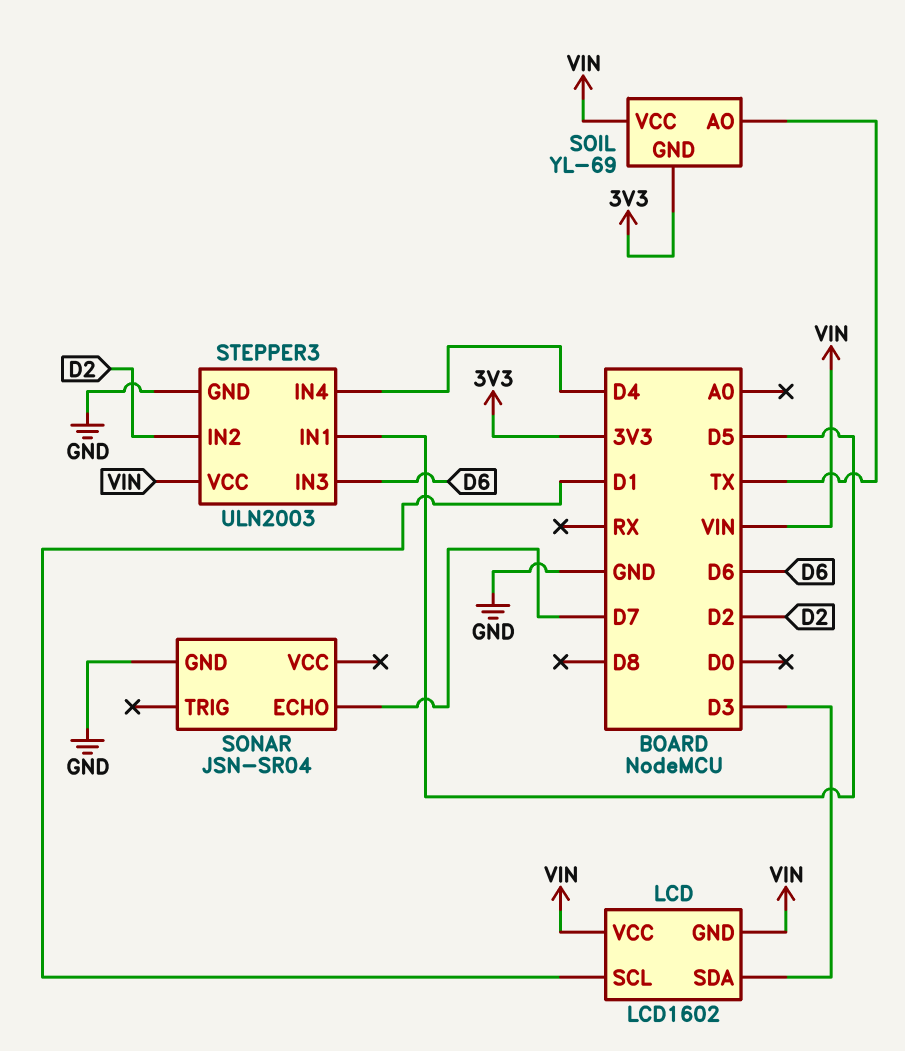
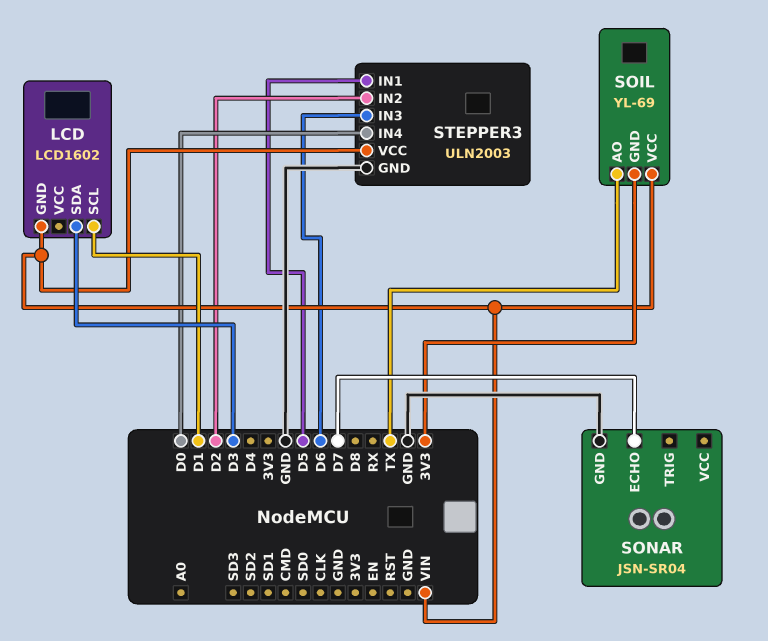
LCD pin VCC: VIN -> none
STEPPER3 pin IN4: D4 -> D0

